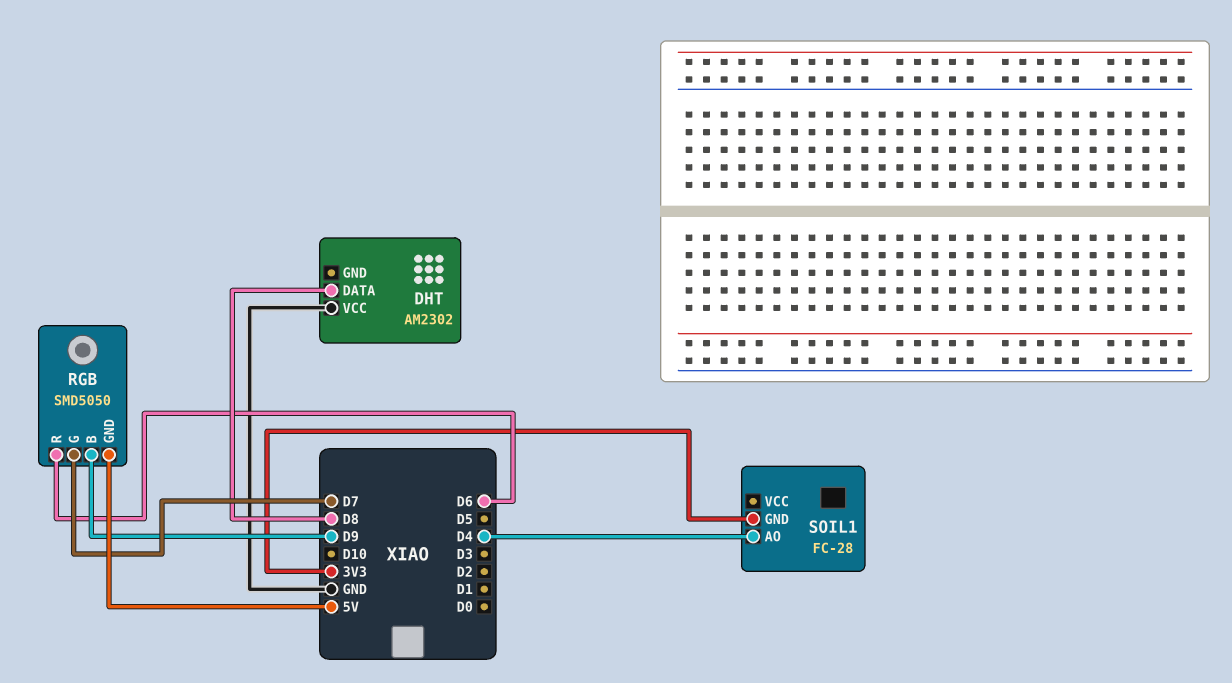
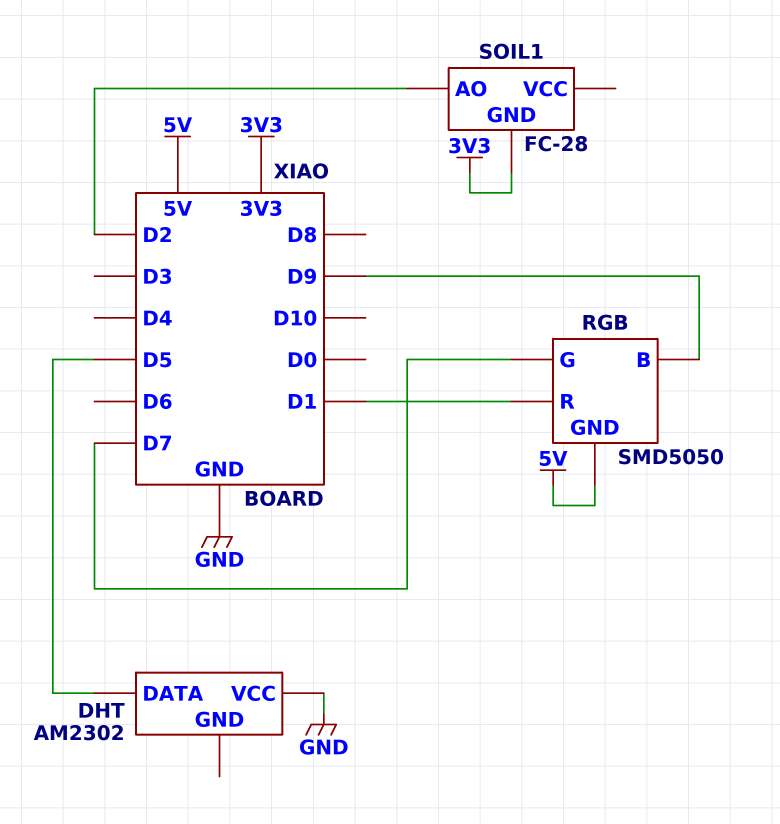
DHT pin DATA: D8 -> D5
RGB pin R: D6 -> D1
SOIL1 pin AO: D4 -> D2

